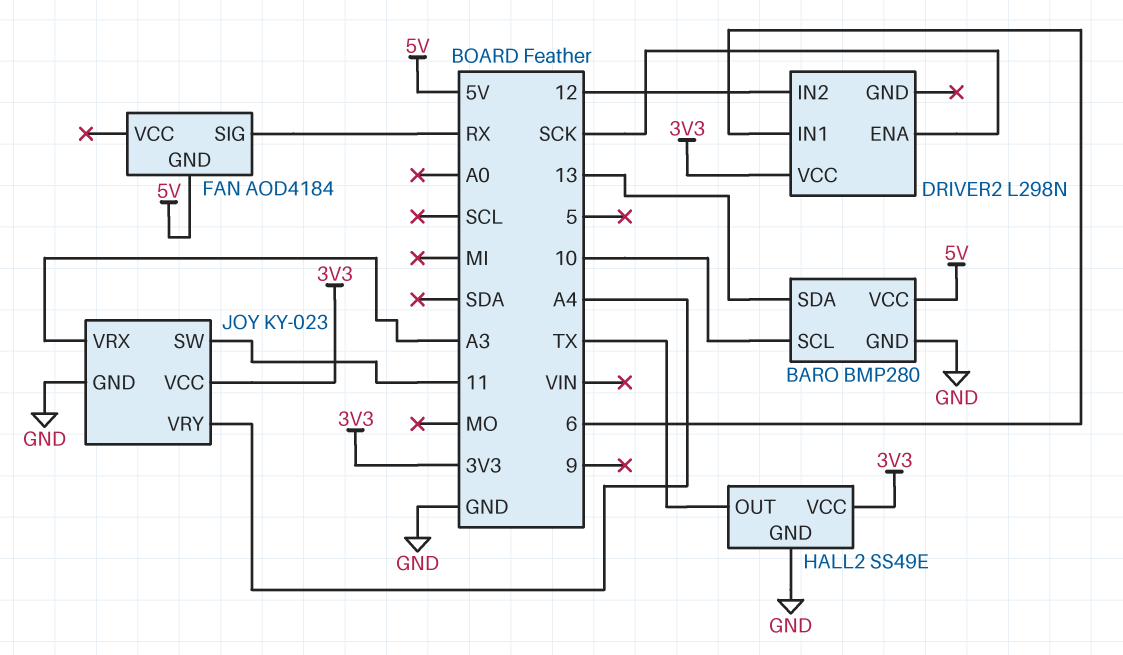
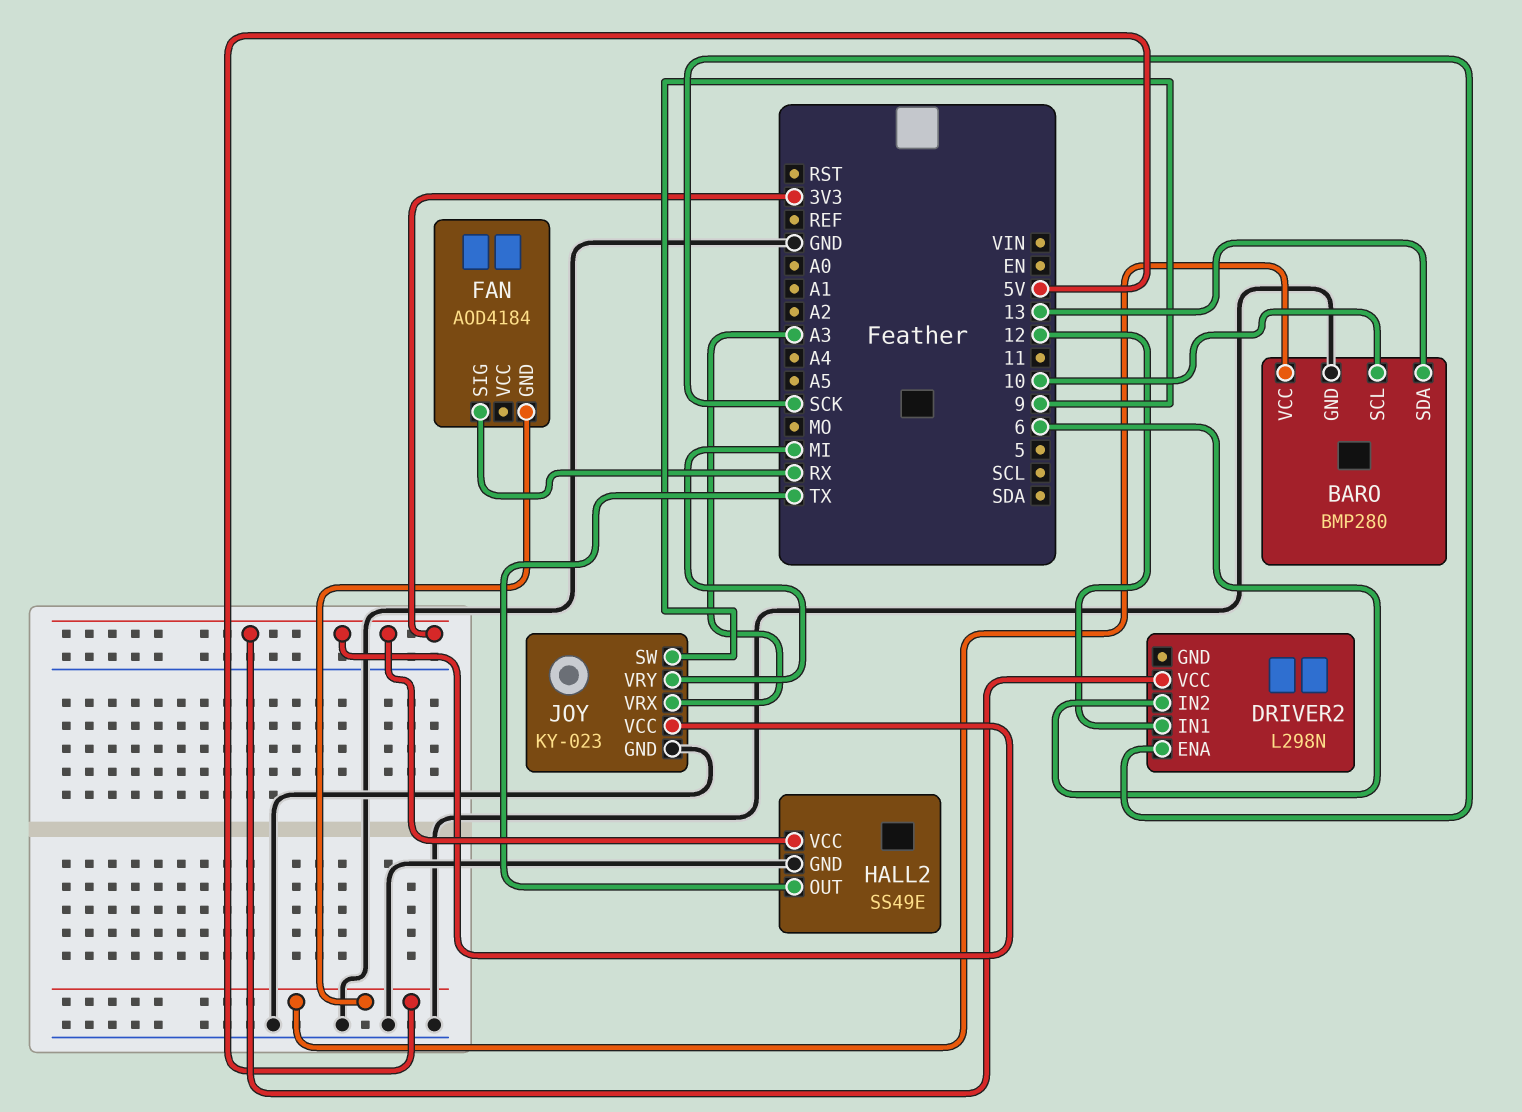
DRIVER2 pin IN1: 6 -> 12
DRIVER2 pin IN2: 12 -> 6
JOY pin SW: 11 -> 9
JOY pin VRY: A4 -> MI

